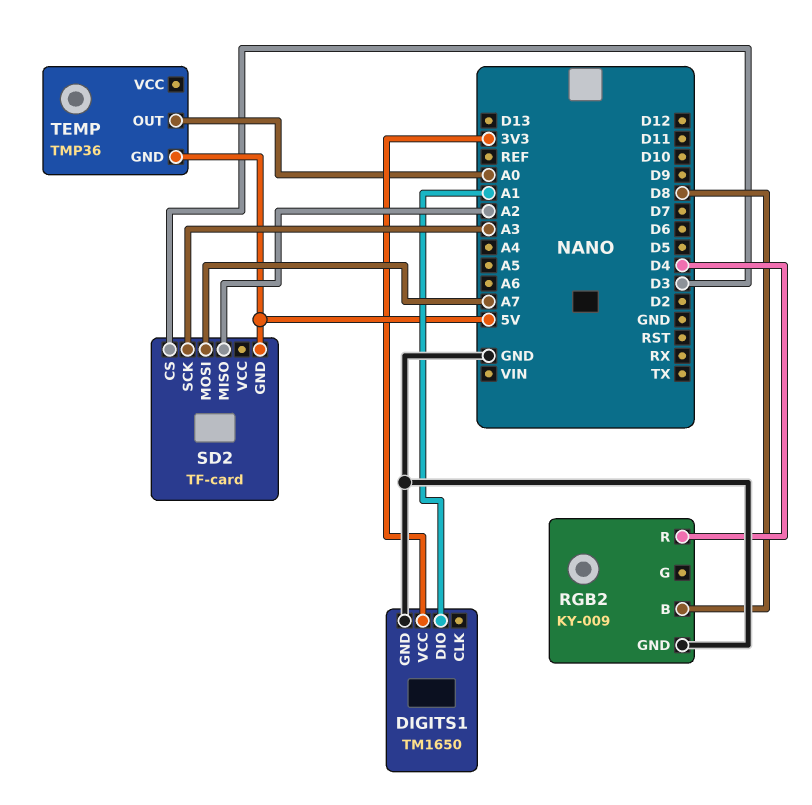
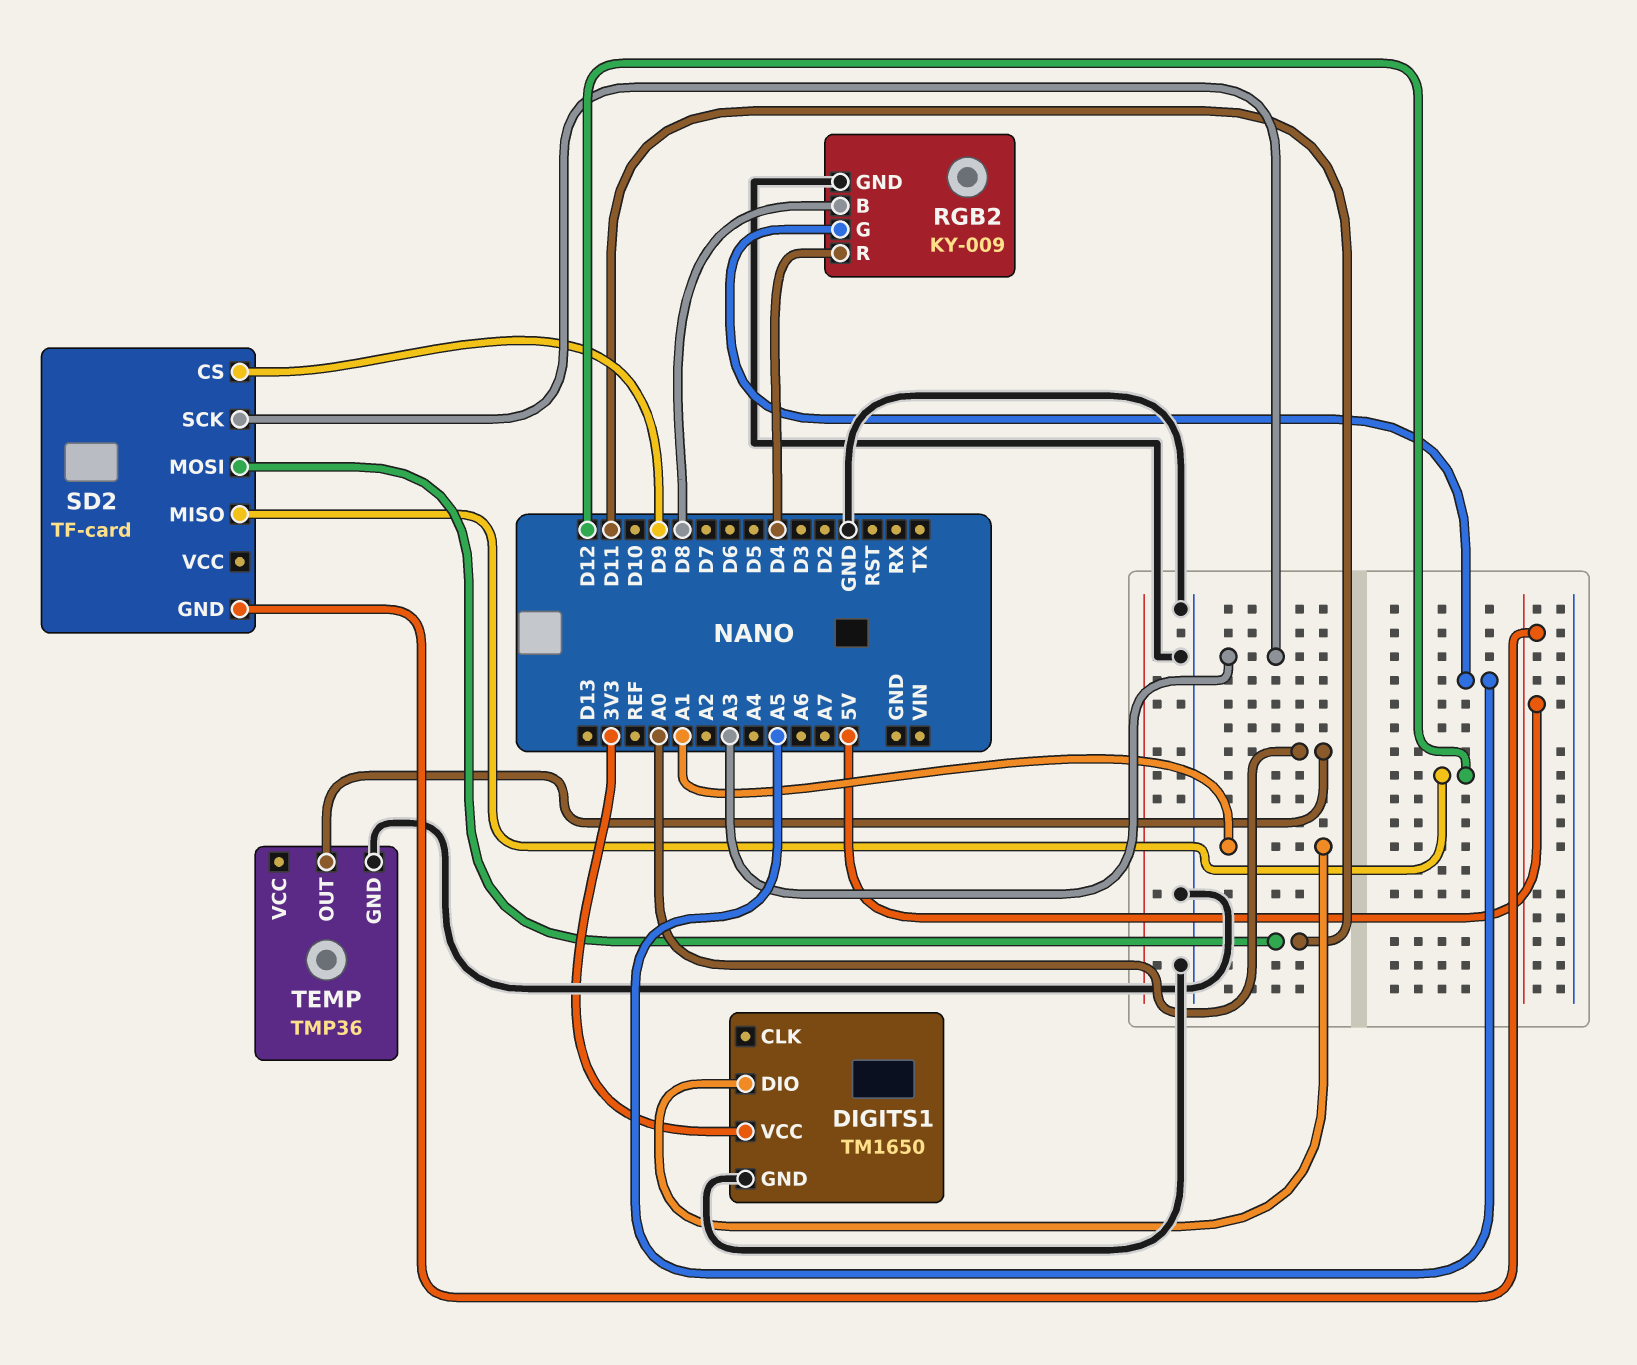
RGB2 pin G: none -> A5
SD2 pin CS: D3 -> D9
SD2 pin MISO: A2 -> D12
SD2 pin MOSI: A7 -> D11
TEMP pin GND: 5V -> GND

